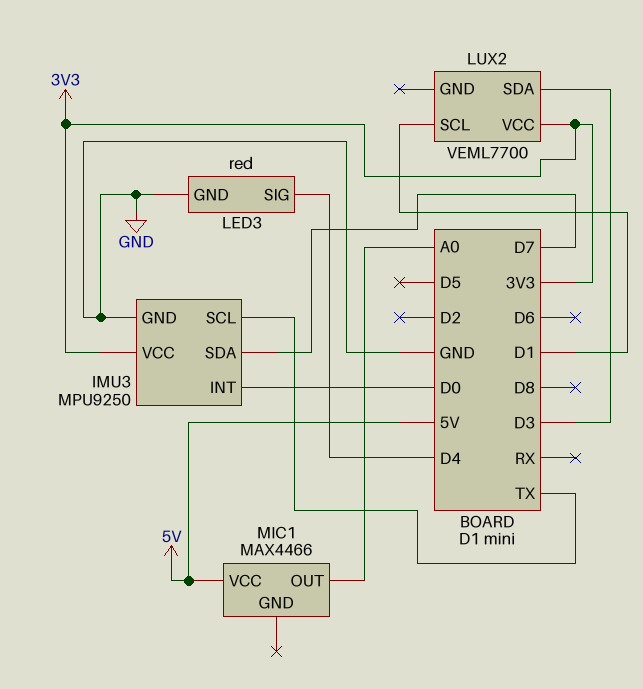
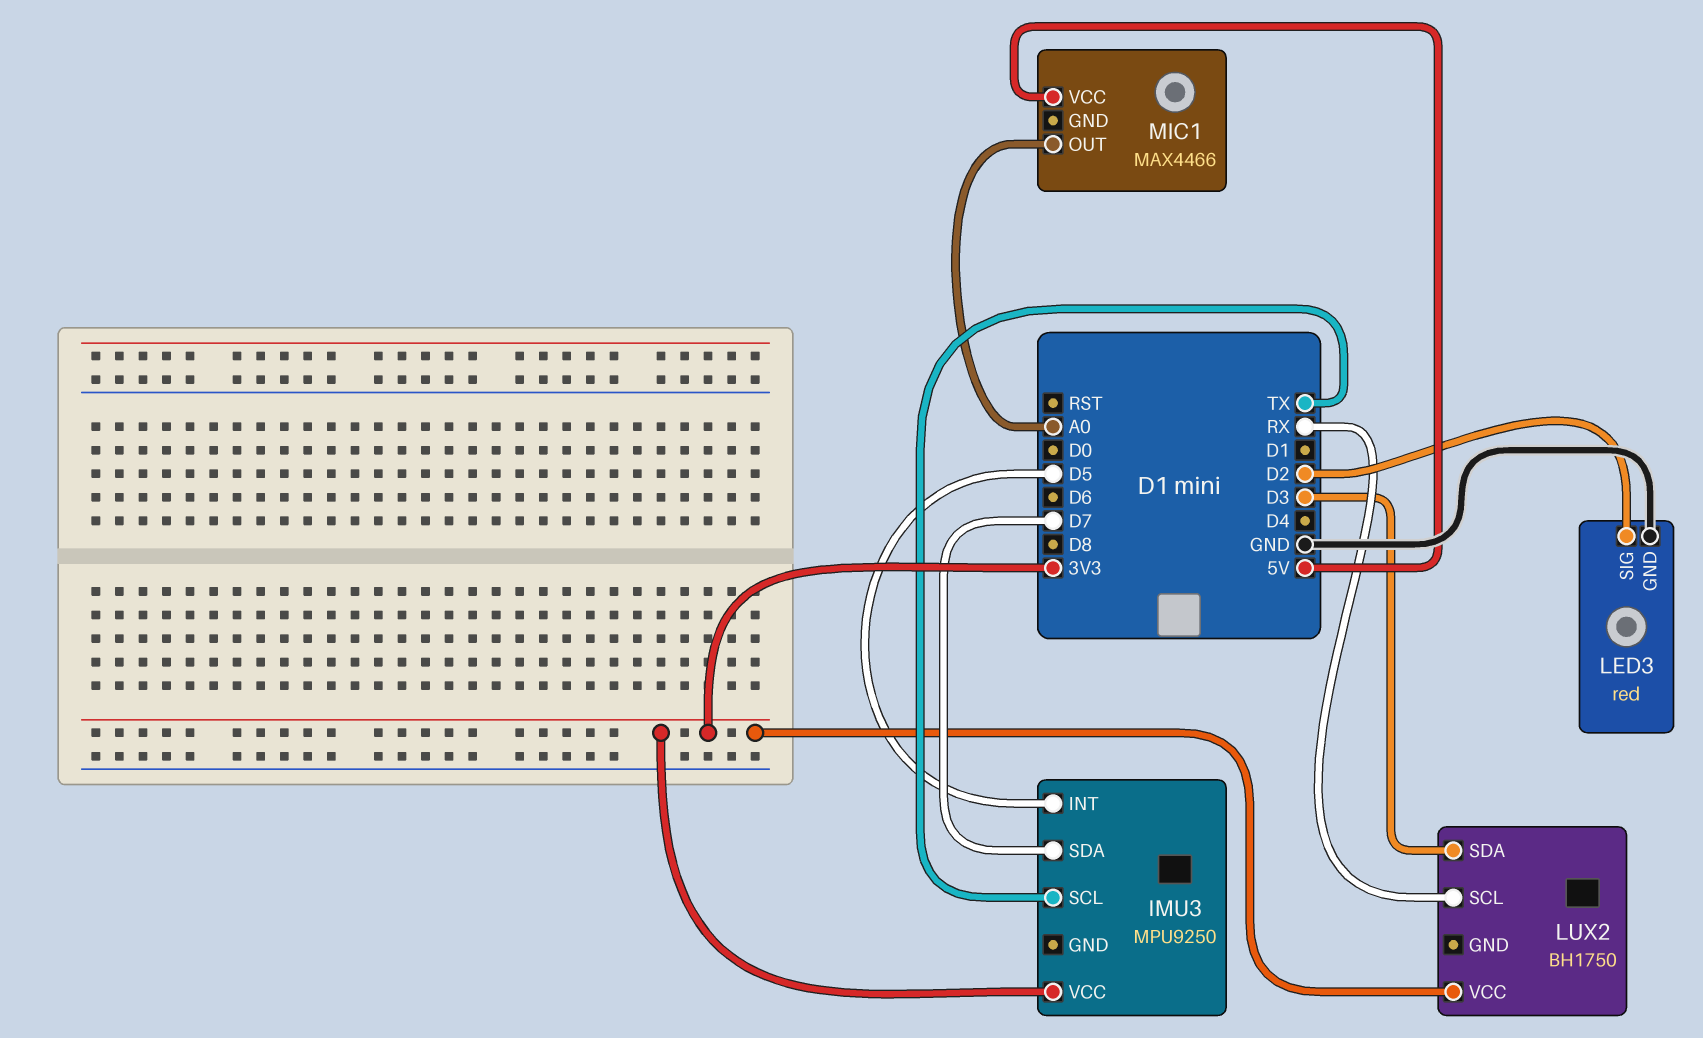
IMU3 pin GND: GND -> none
IMU3 pin INT: D0 -> D5
LED3 pin SIG: D4 -> D2
LUX2: VEML7700 -> BH1750
LUX2 pin SCL: D1 -> RX

